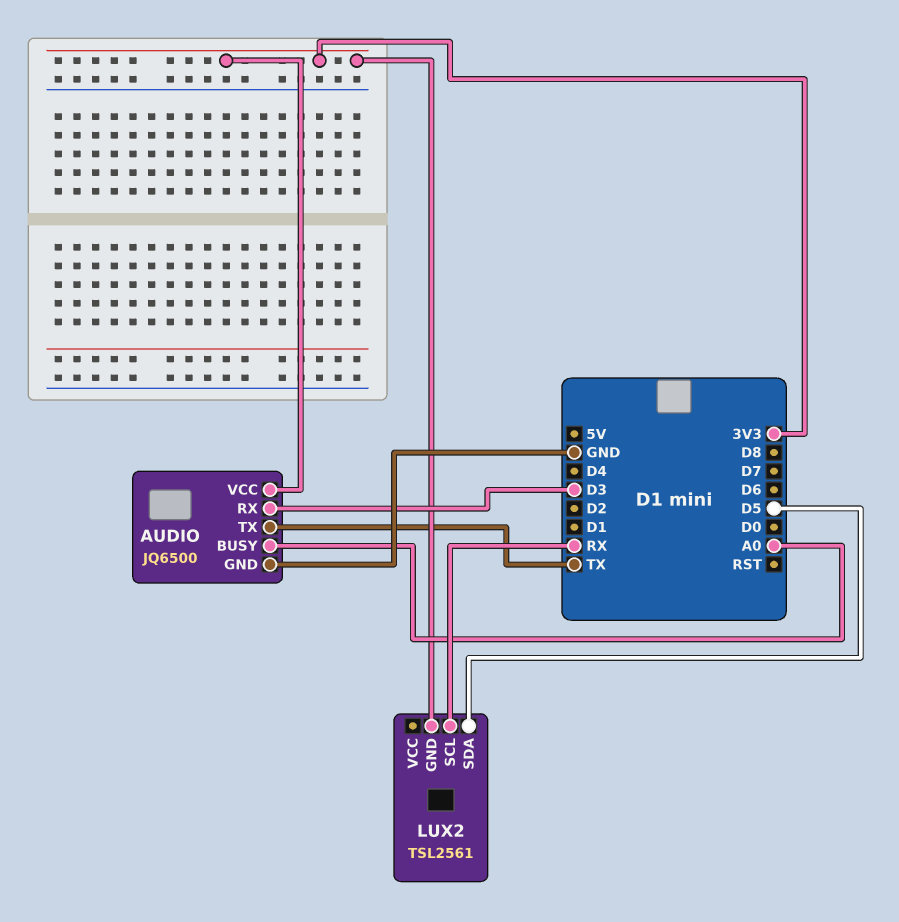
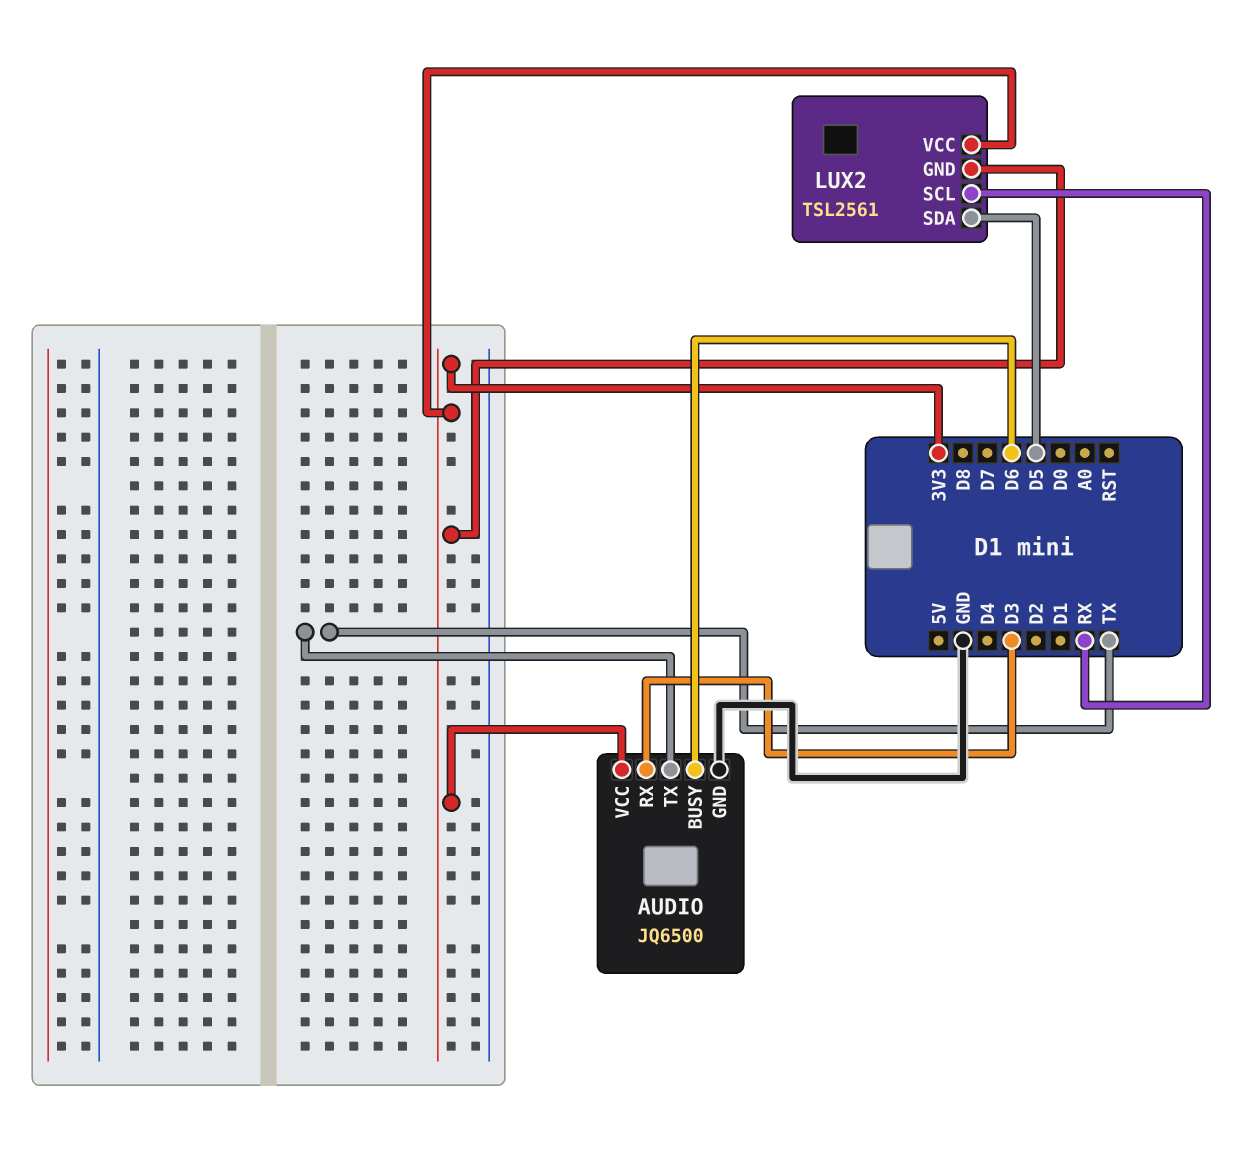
AUDIO pin BUSY: A0 -> D6
LUX2 pin VCC: none -> 3V3

